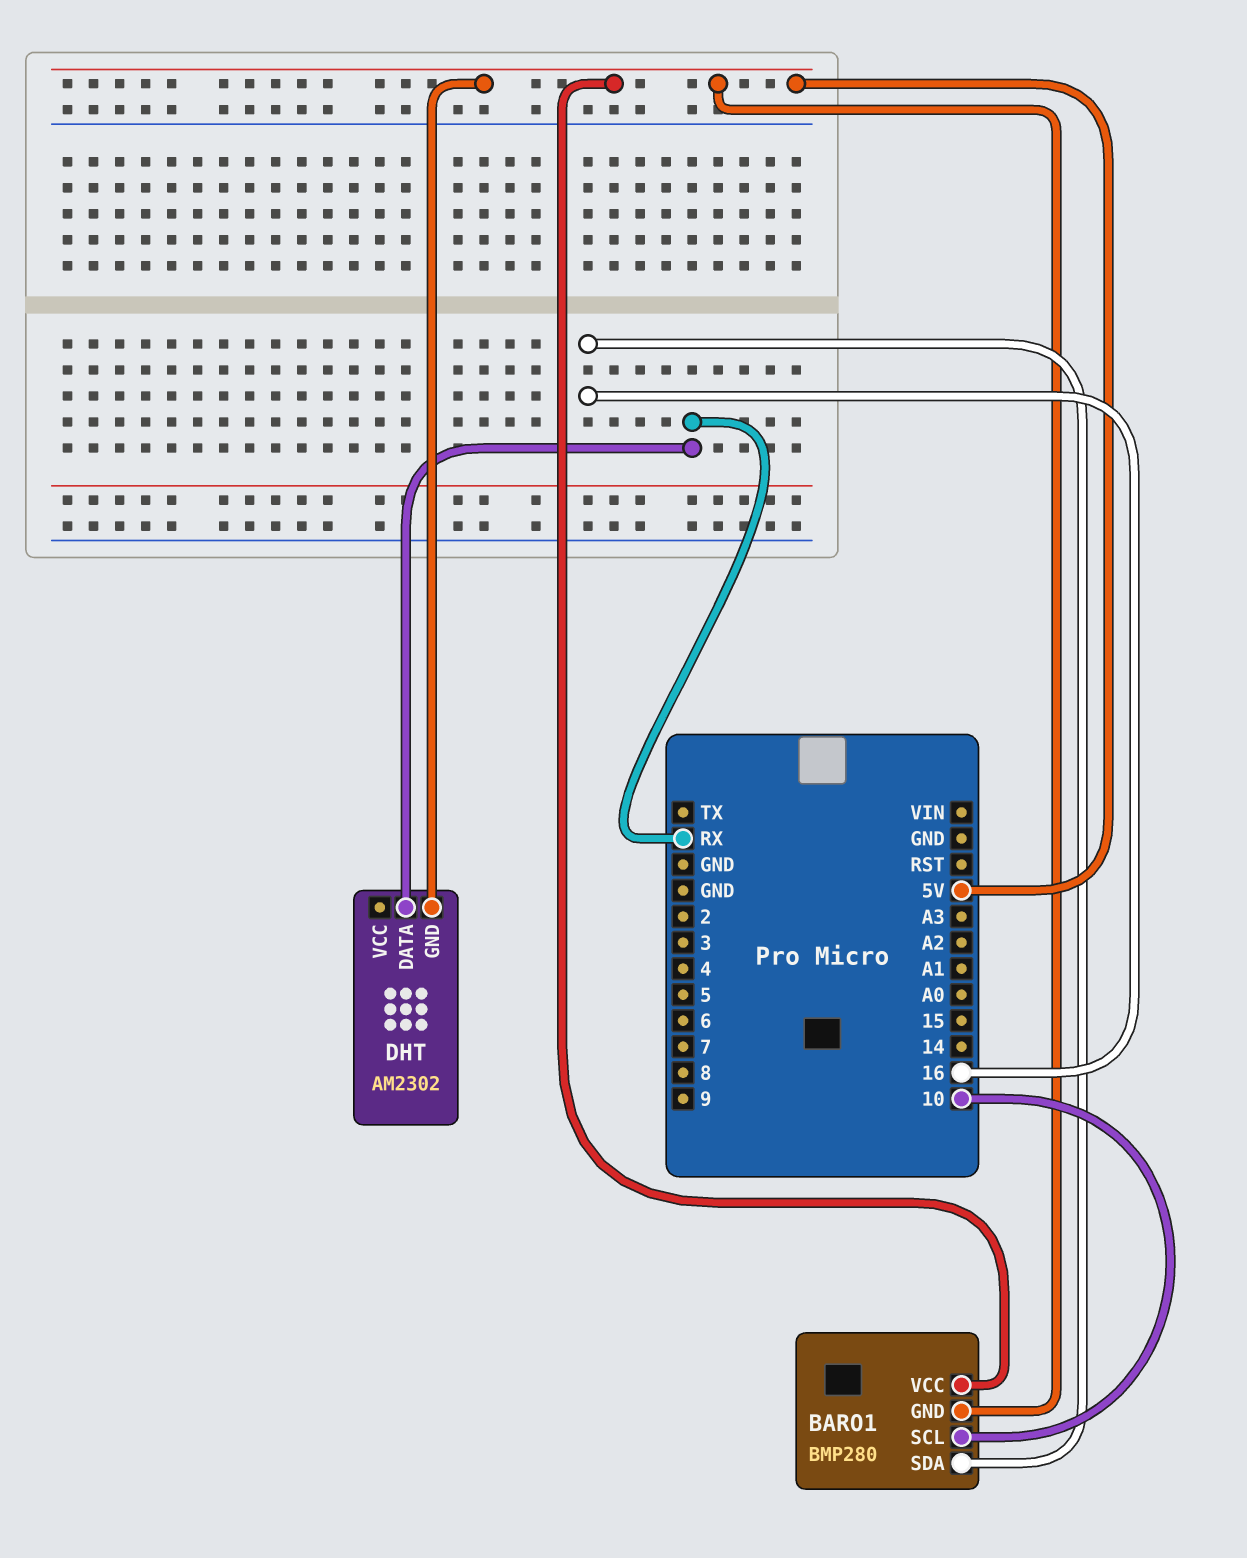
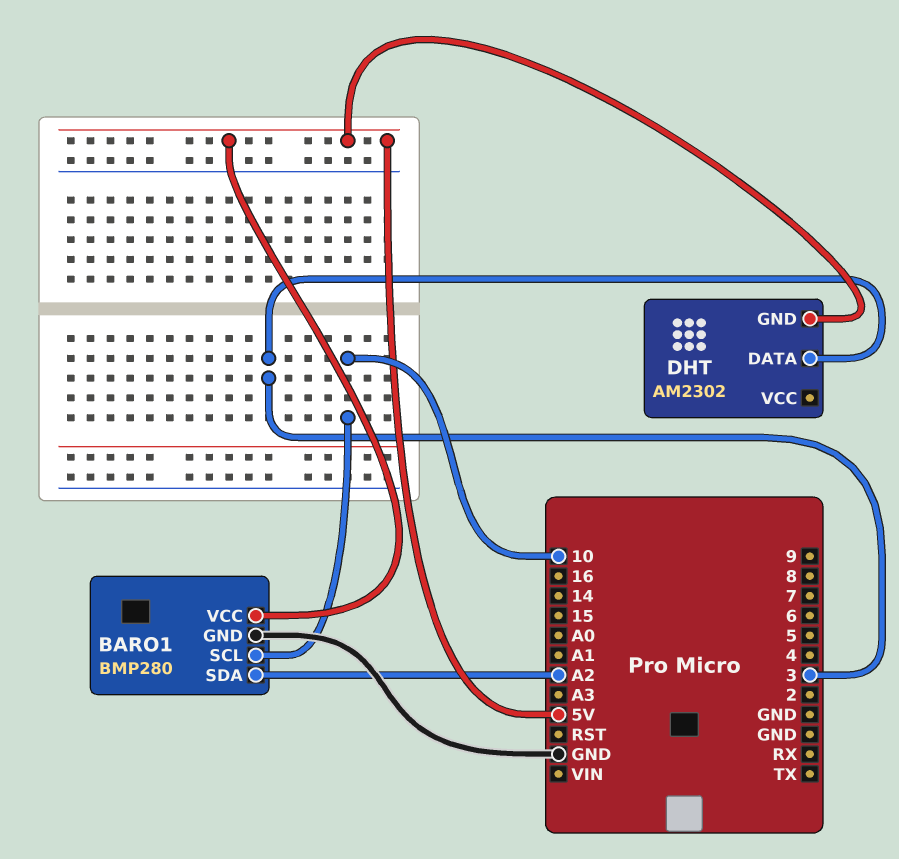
BARO1 pin GND: 5V -> GND
BARO1 pin SDA: 16 -> A2
DHT pin DATA: RX -> 3

